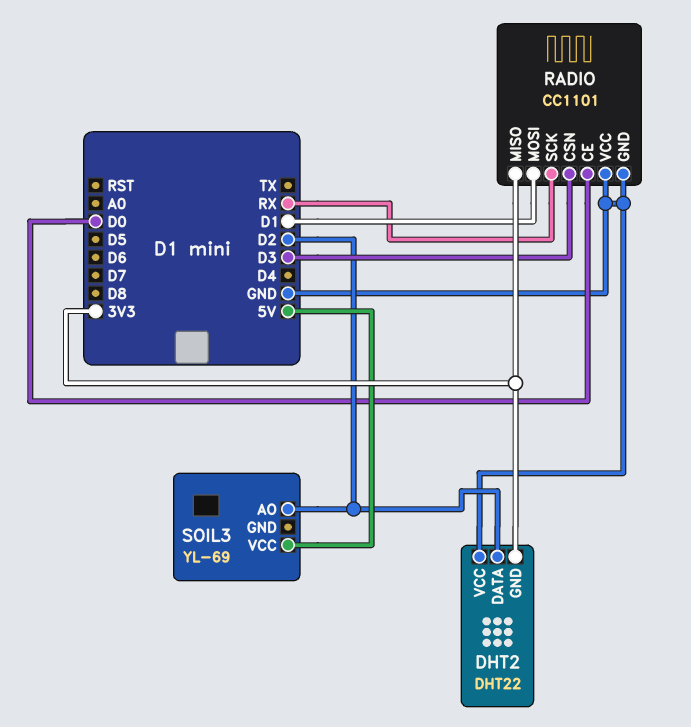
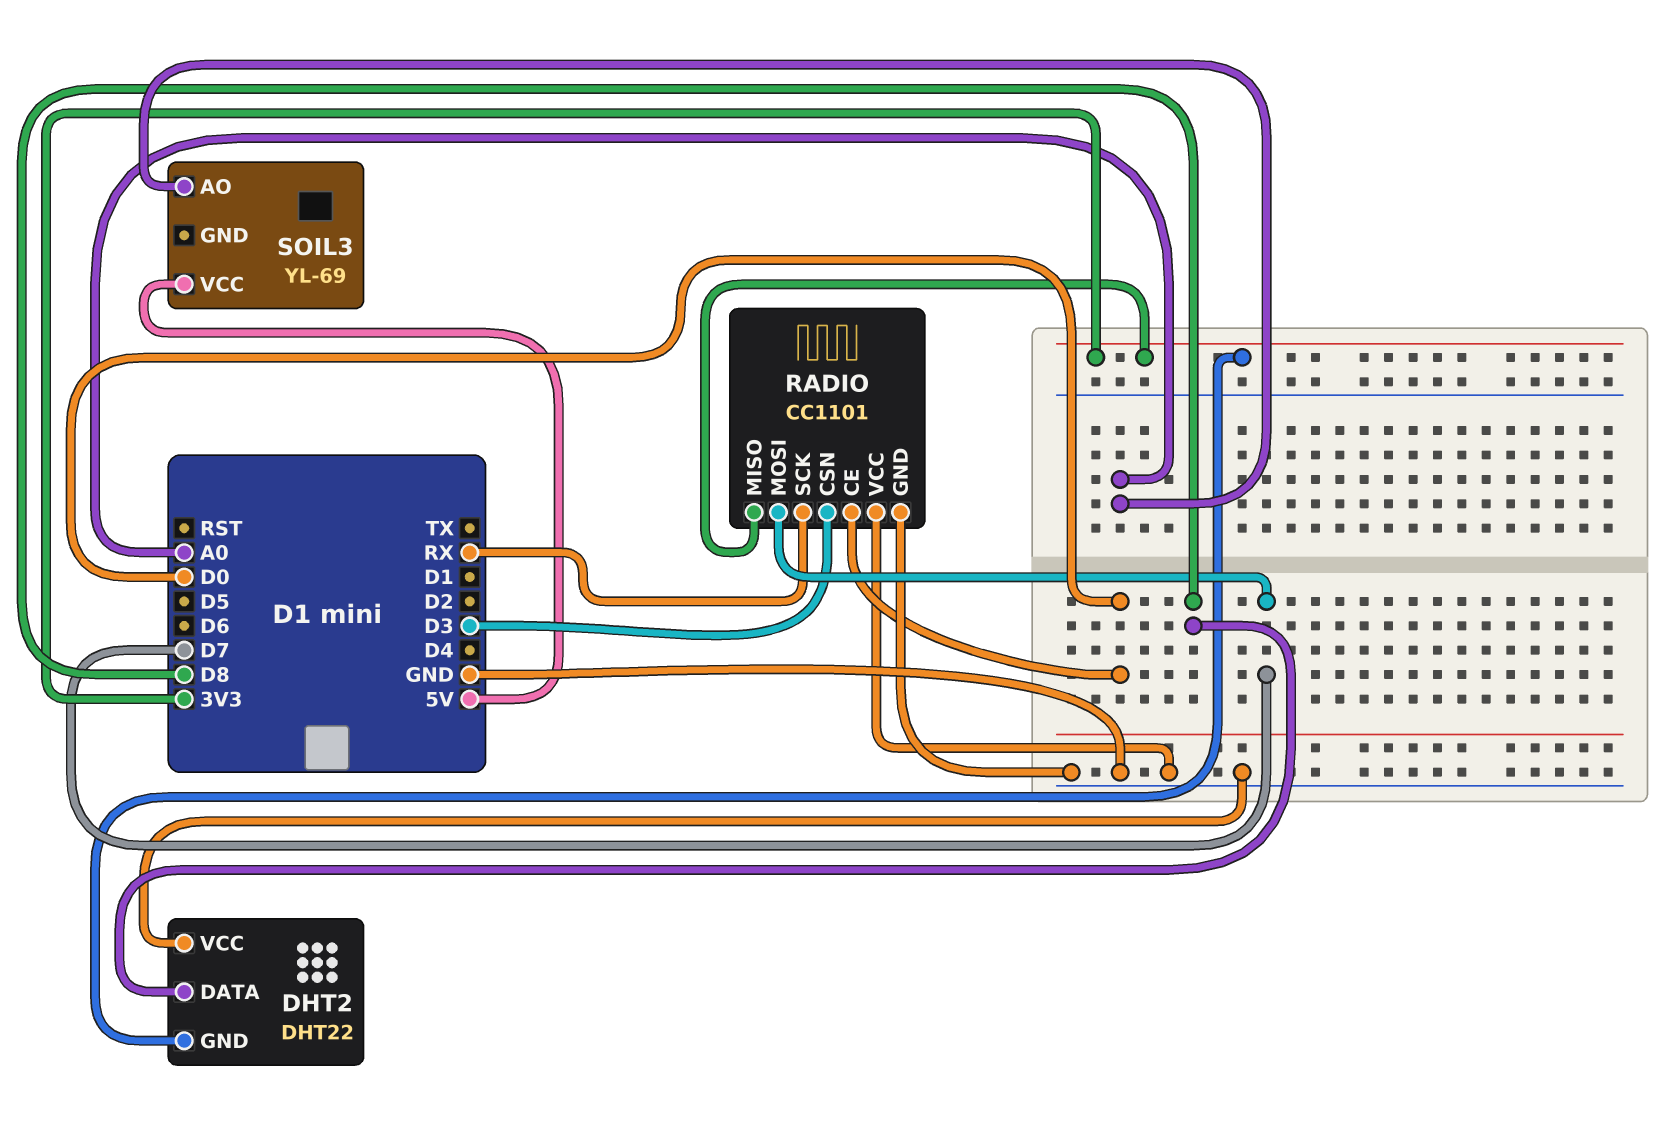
DHT2 pin DATA: D2 -> D8
RADIO pin MOSI: D1 -> D7
SOIL3 pin AO: D2 -> A0

